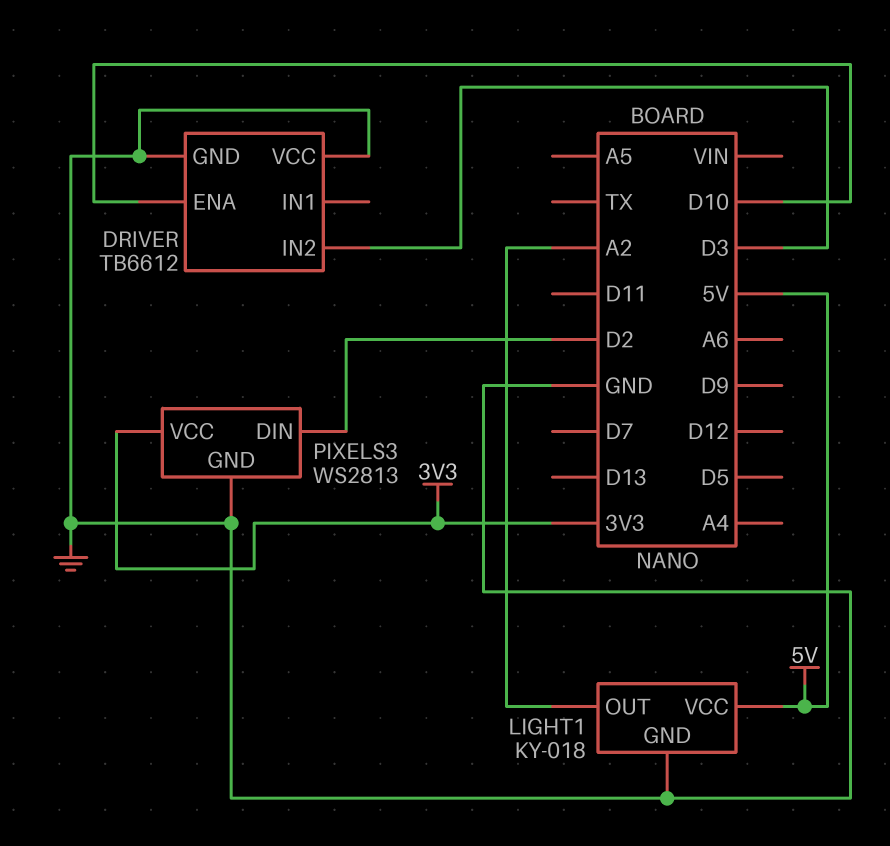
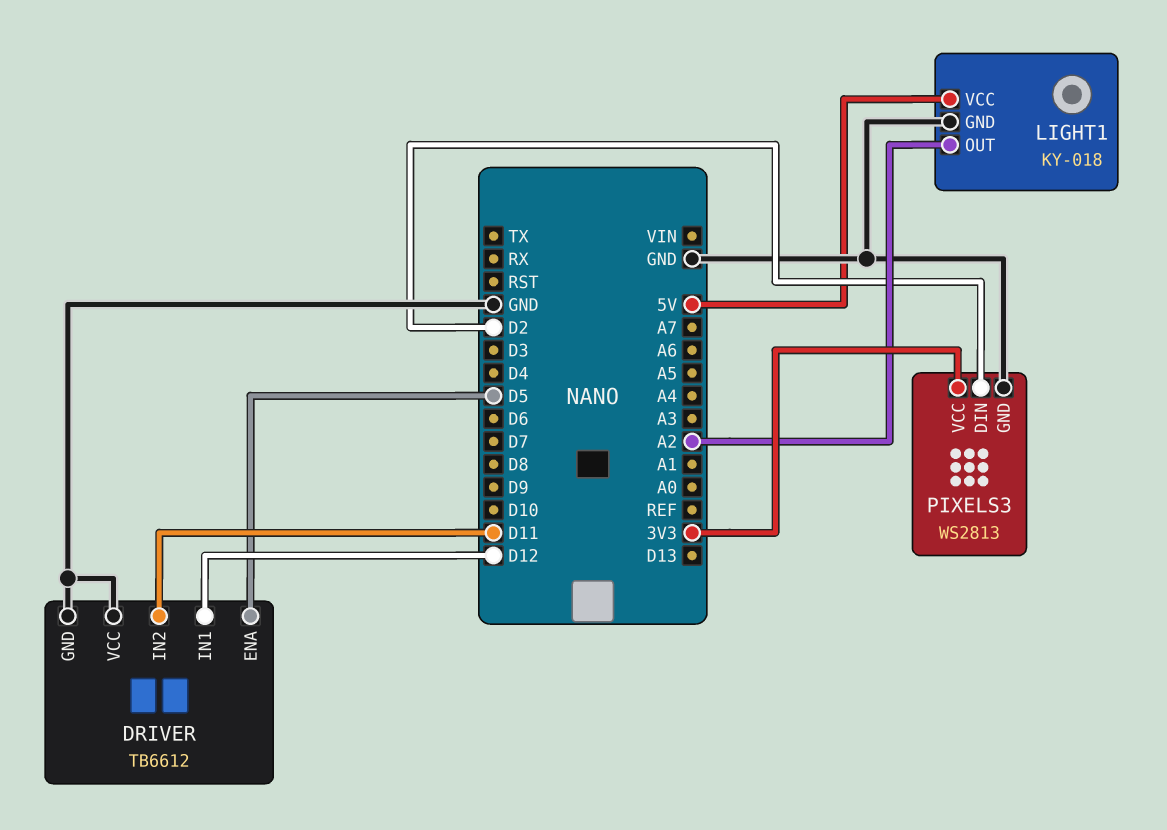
DRIVER pin ENA: D10 -> D5
DRIVER pin IN1: none -> D12
DRIVER pin IN2: D3 -> D11

